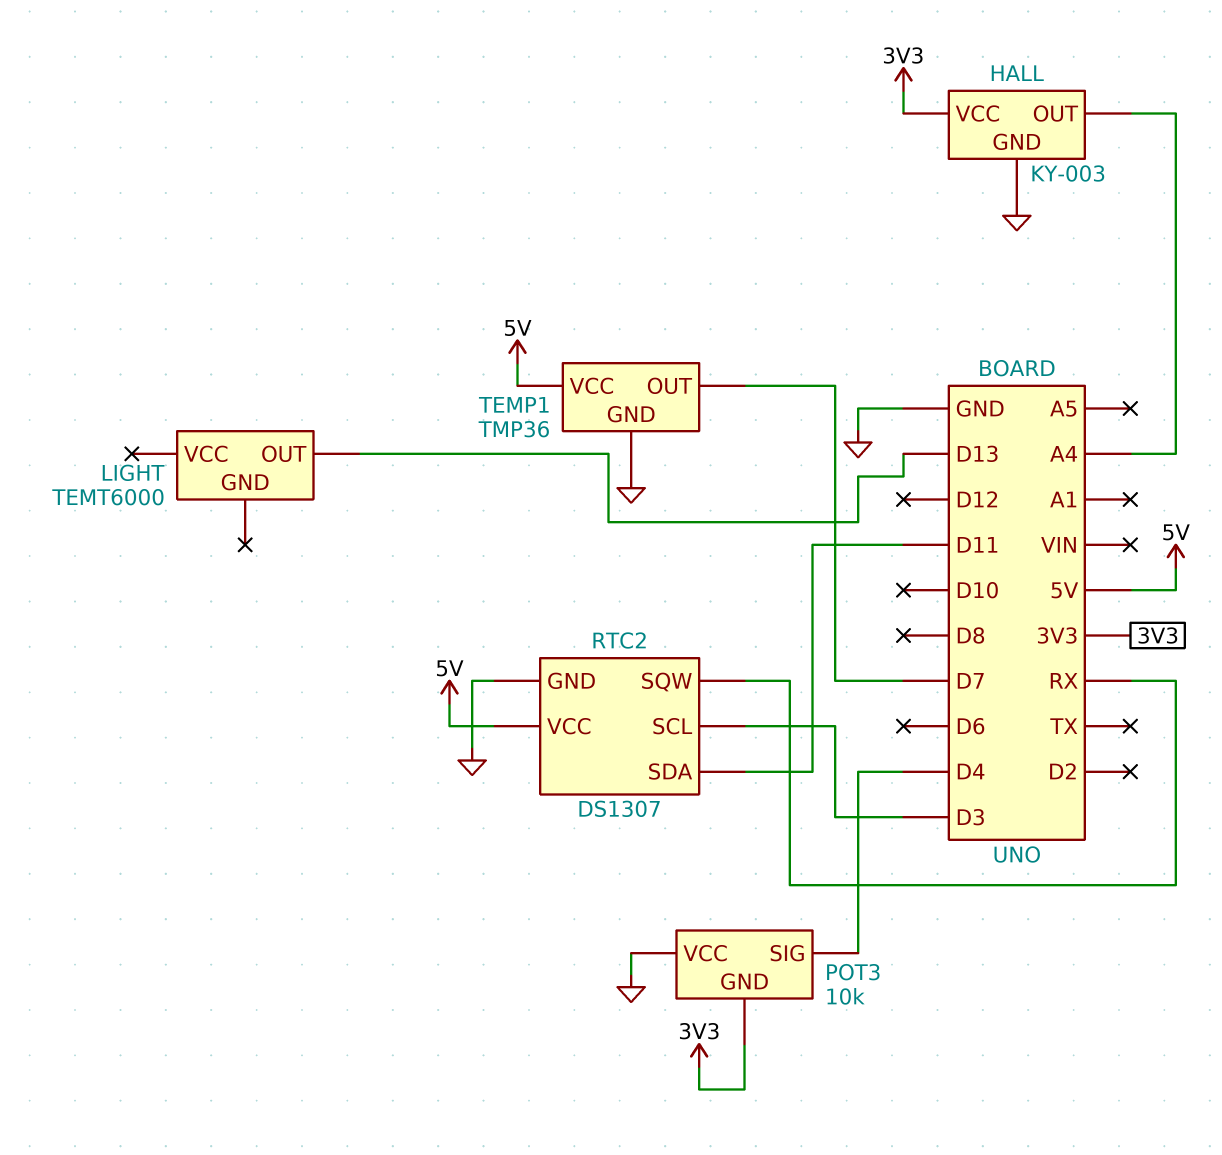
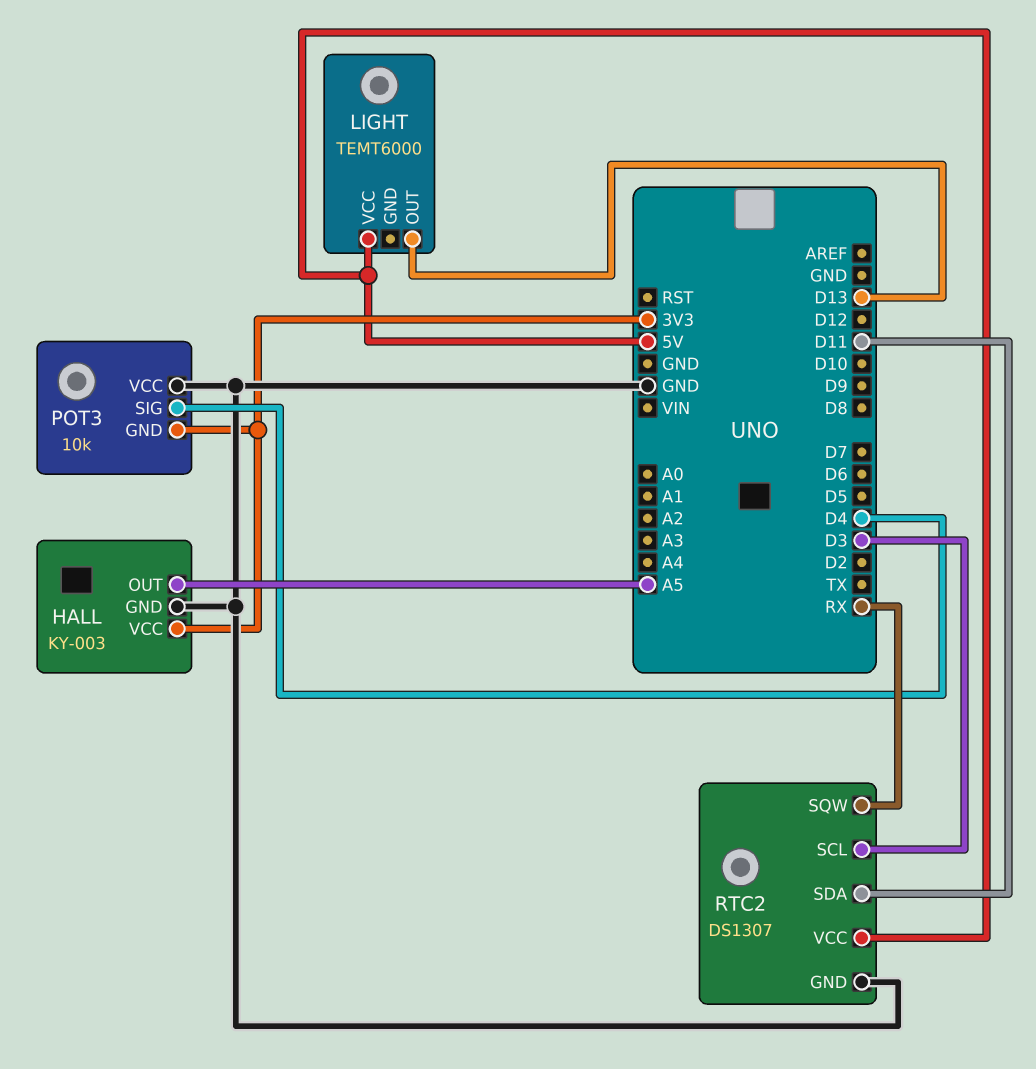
HALL pin OUT: A4 -> A5
LIGHT pin VCC: none -> 5V
TEMP1: TMP36 -> none
TEMP1 pin GND: GND -> none
TEMP1 pin OUT: D7 -> none
TEMP1 pin VCC: 5V -> none

